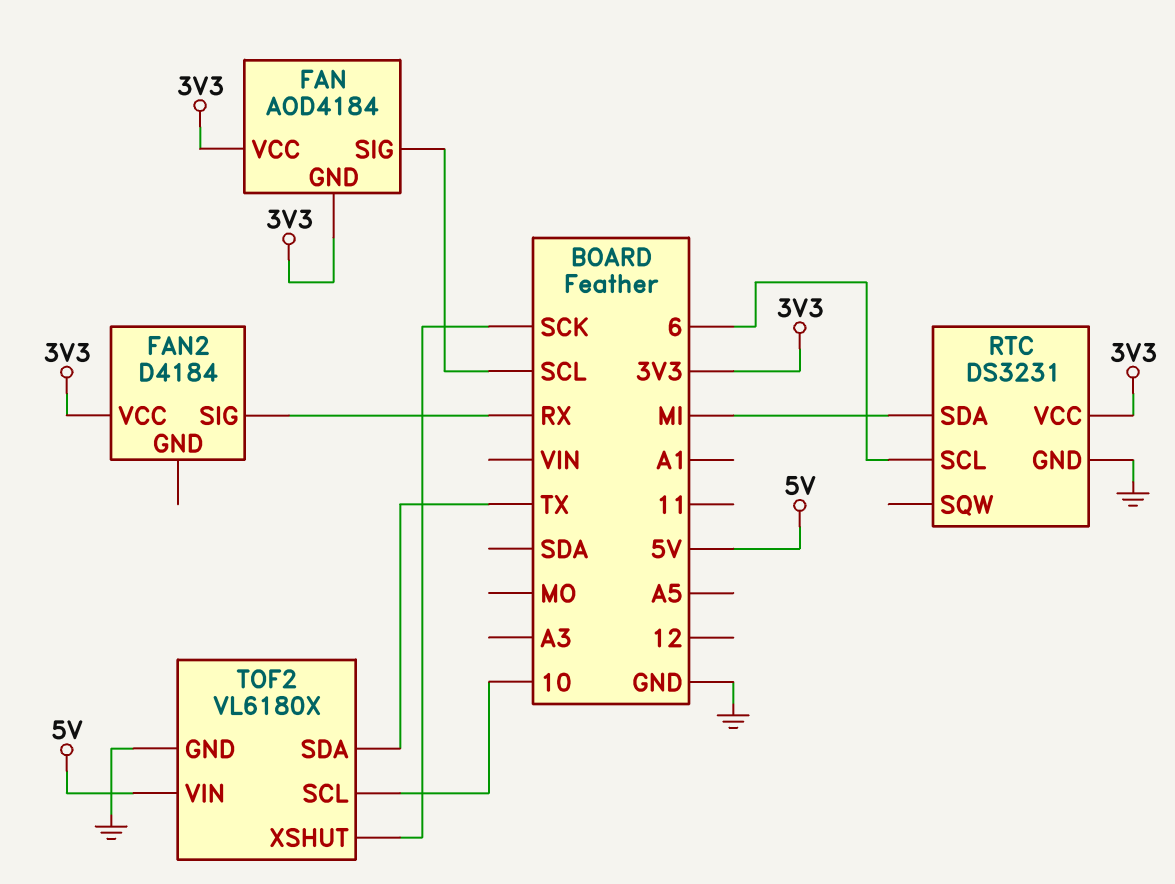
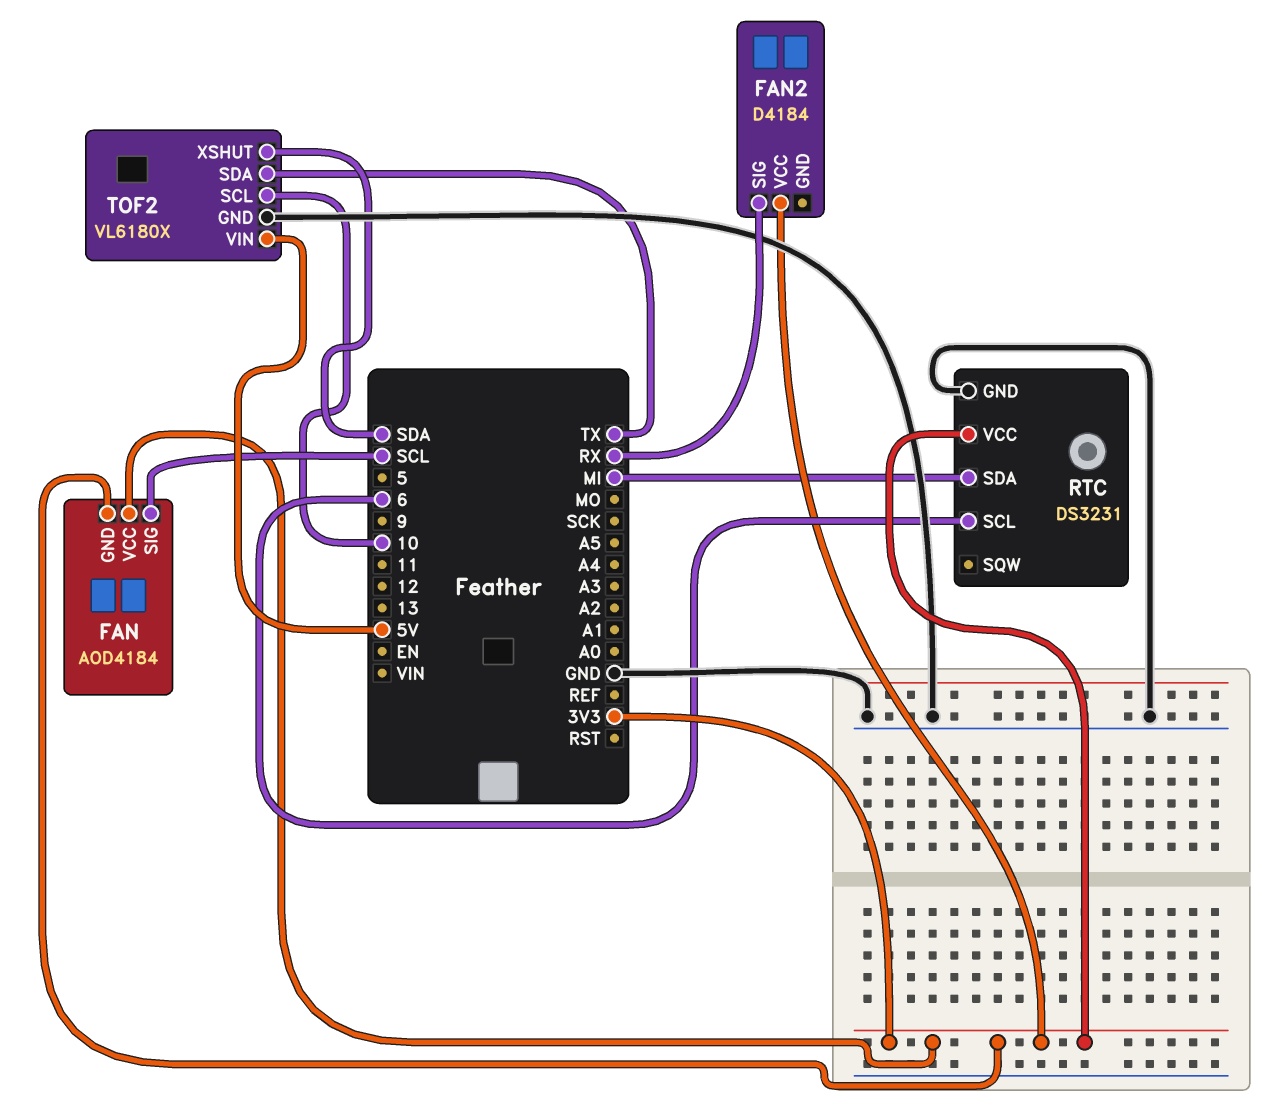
TOF2 pin XSHUT: SCK -> SDA

